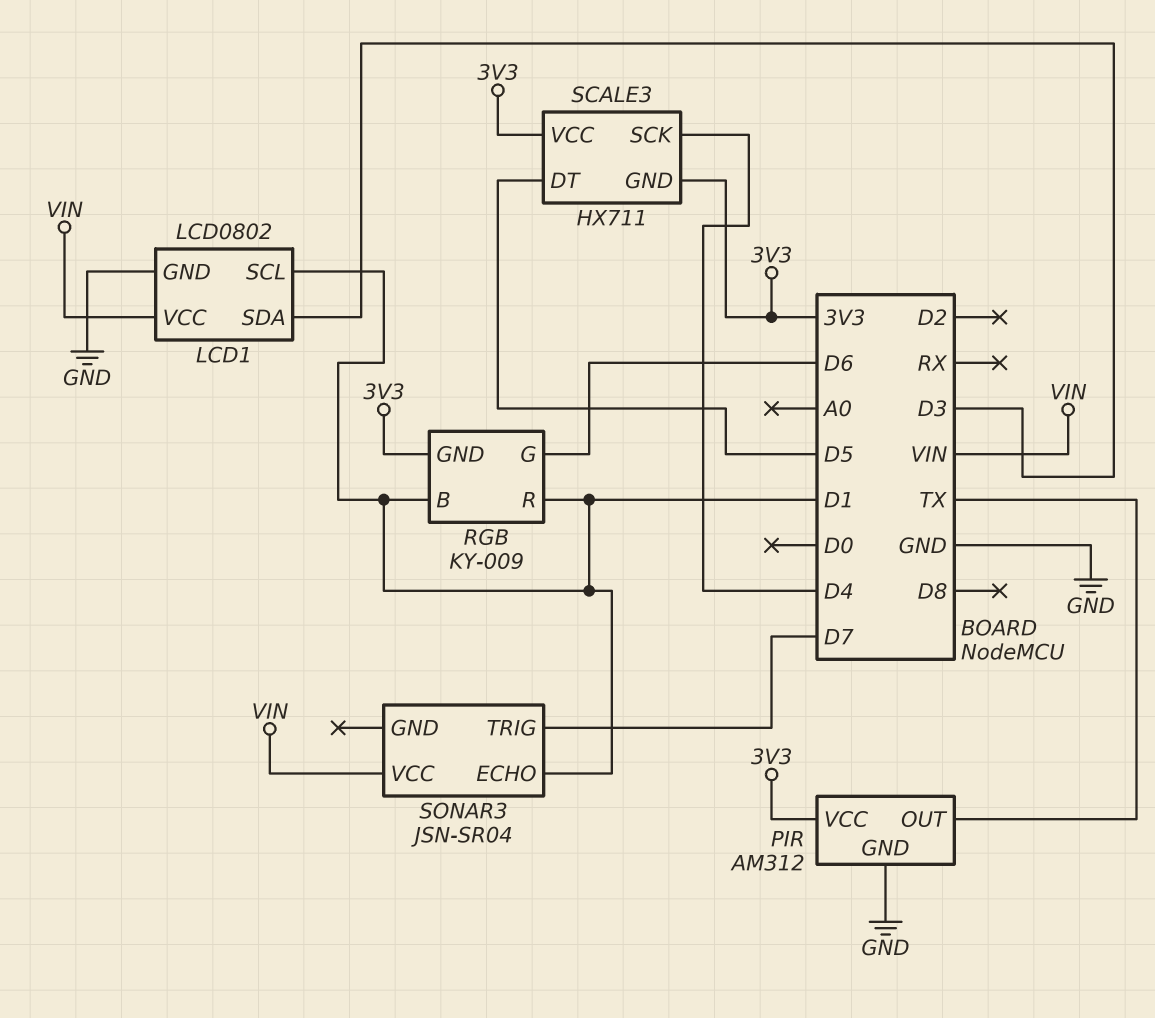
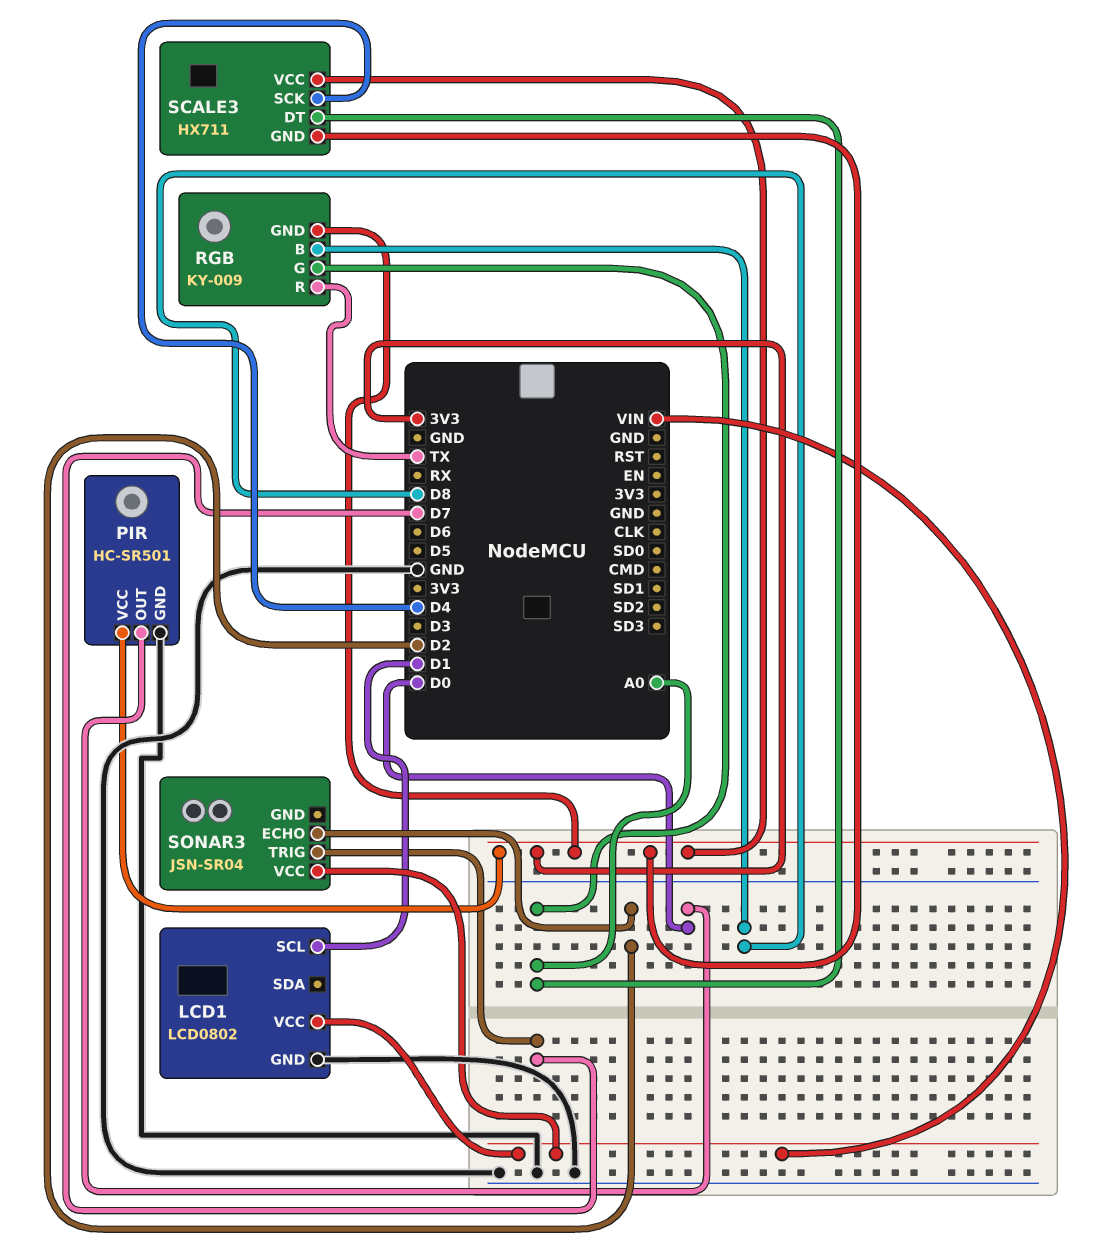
LCD1 pin SDA: D3 -> none
PIR: AM312 -> HC-SR501
PIR pin OUT: TX -> D0
RGB pin B: D1 -> D8
RGB pin G: D6 -> A0
RGB pin R: D1 -> TX
SCALE3 pin DT: D5 -> A0
SONAR3 pin ECHO: D1 -> D2

